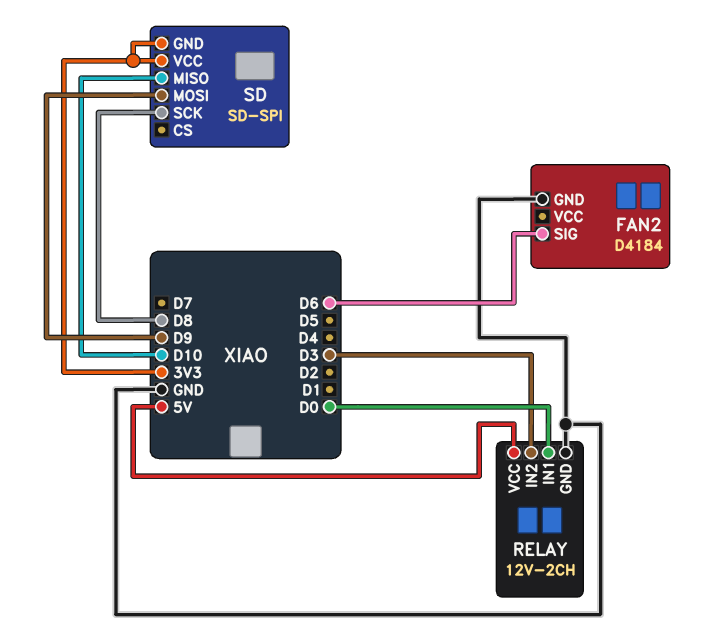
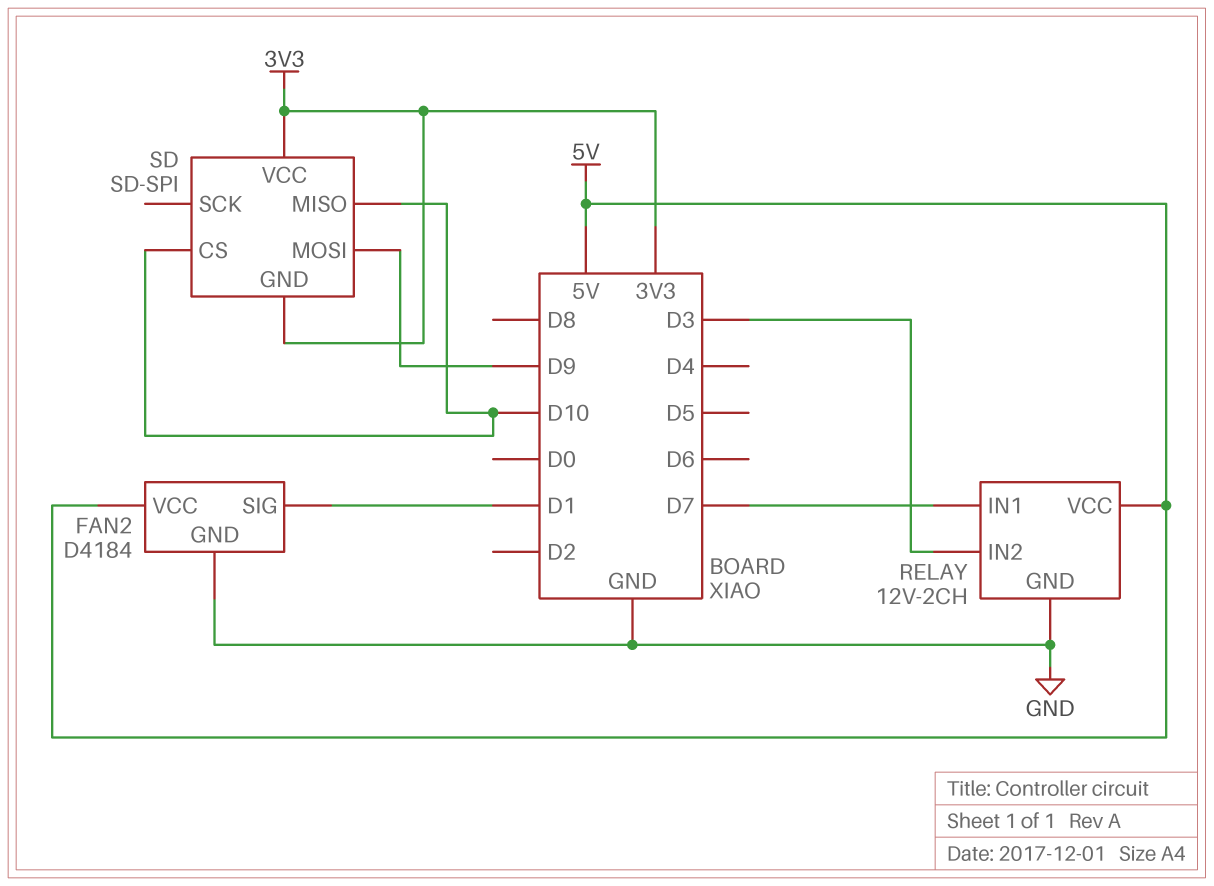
FAN2 pin SIG: D6 -> D1
FAN2 pin VCC: none -> 5V
RELAY pin IN1: D0 -> D7
SD pin CS: none -> D10
SD pin SCK: D8 -> none

